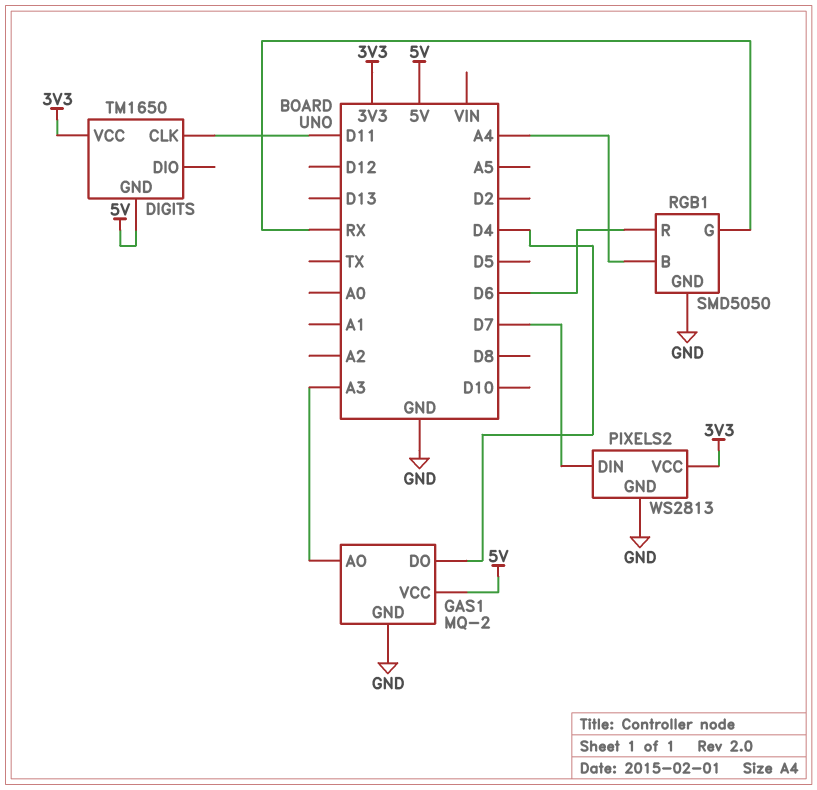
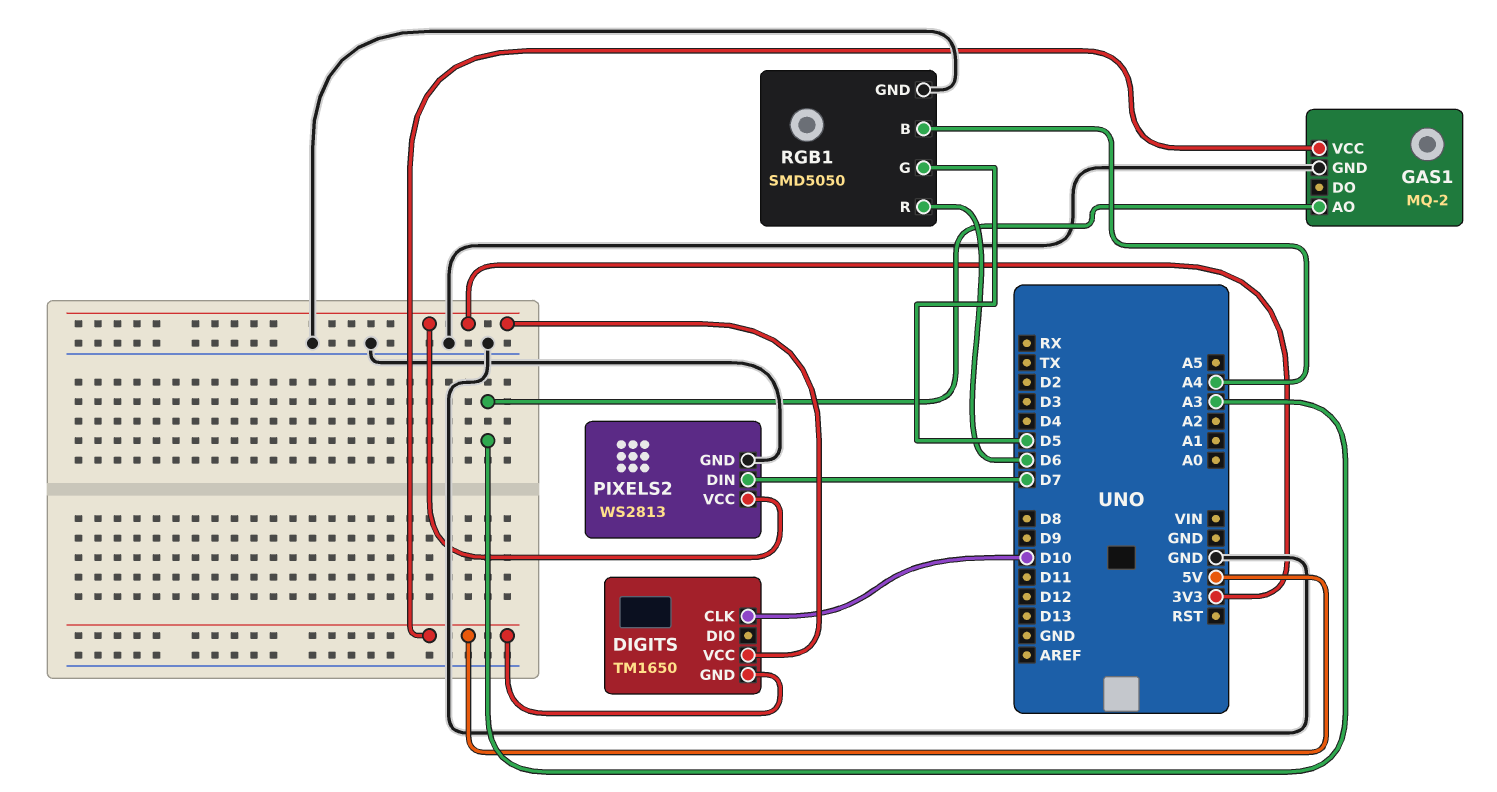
DIGITS pin CLK: D11 -> D10
GAS1 pin DO: D4 -> none
RGB1 pin G: RX -> D5

